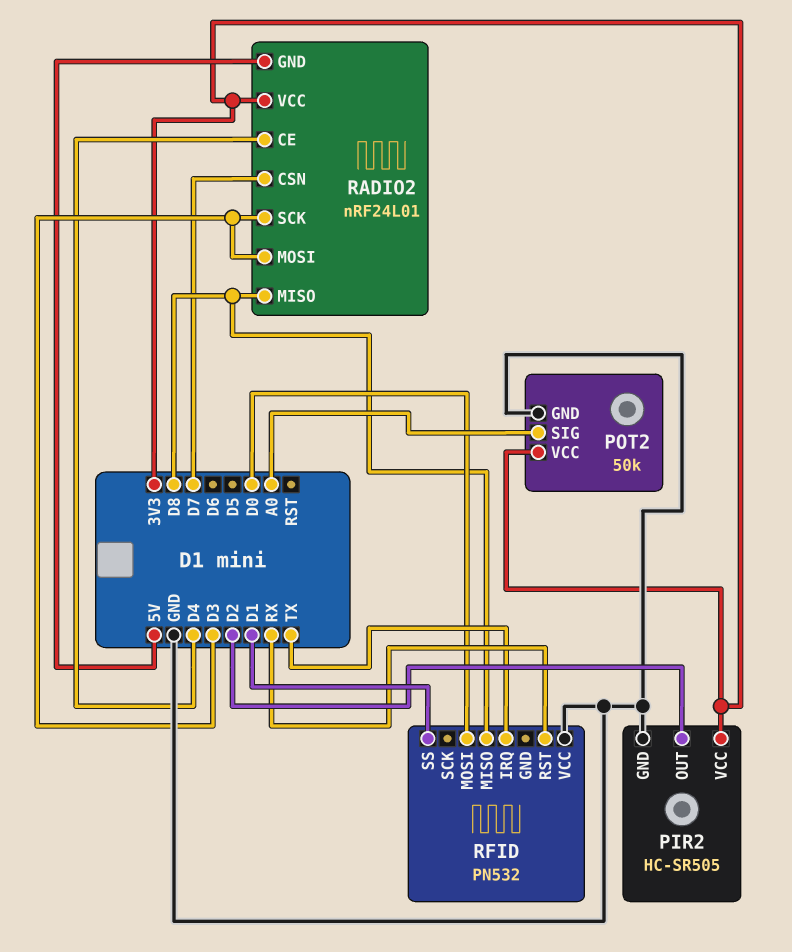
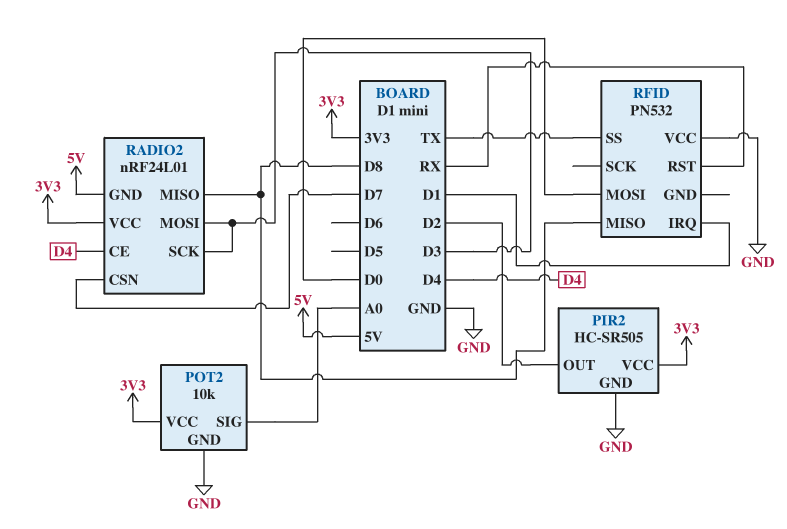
POT2: 50k -> 10k
RFID pin IRQ: TX -> D1
RFID pin SS: D1 -> TX

